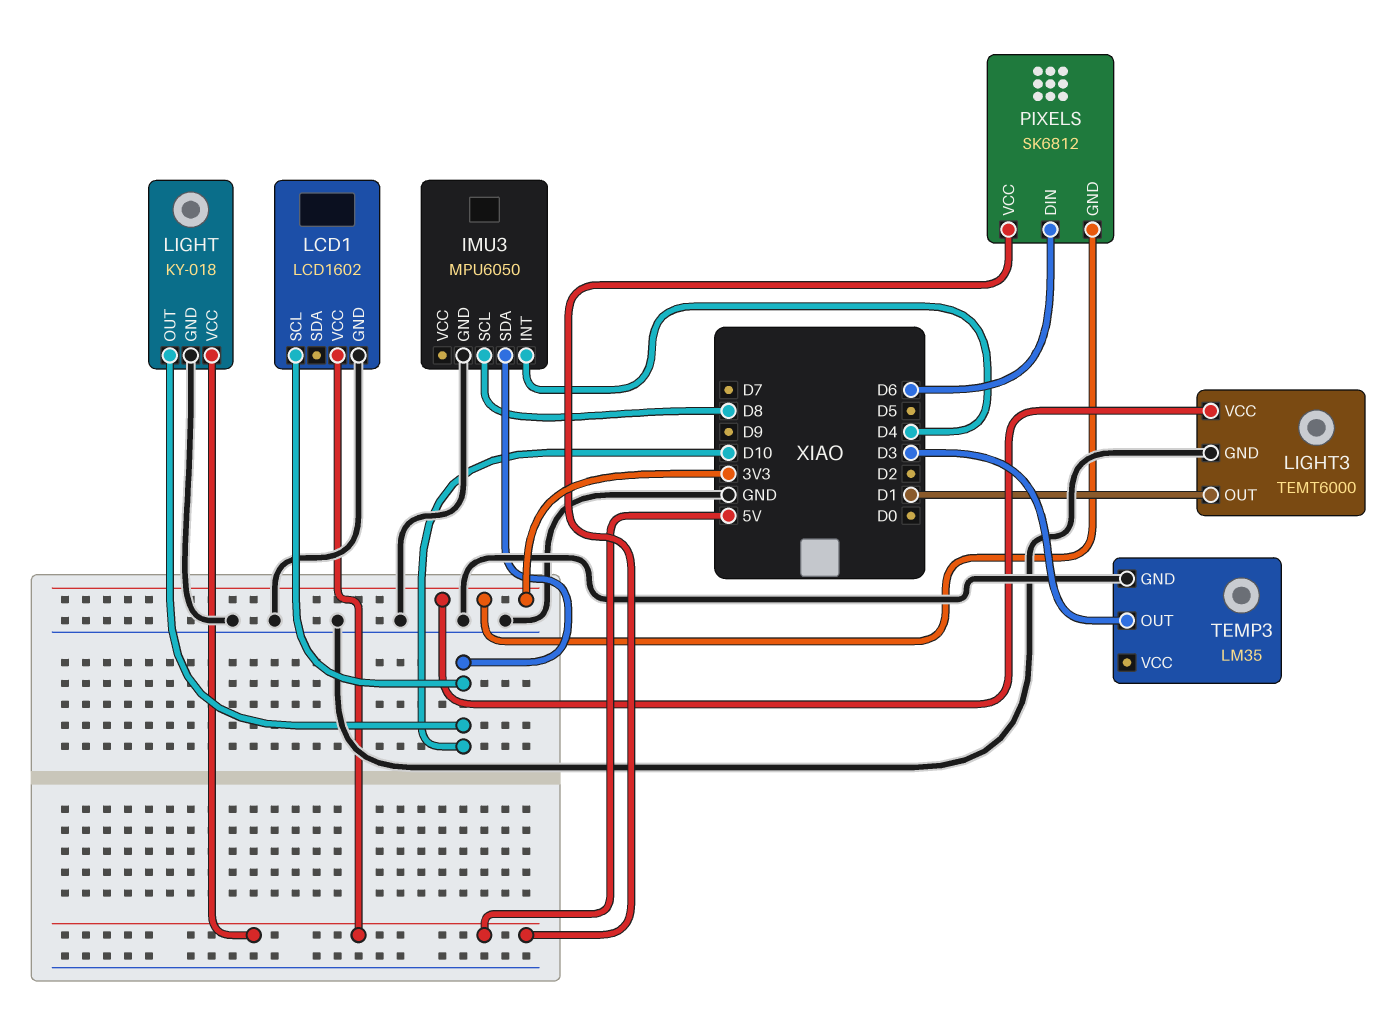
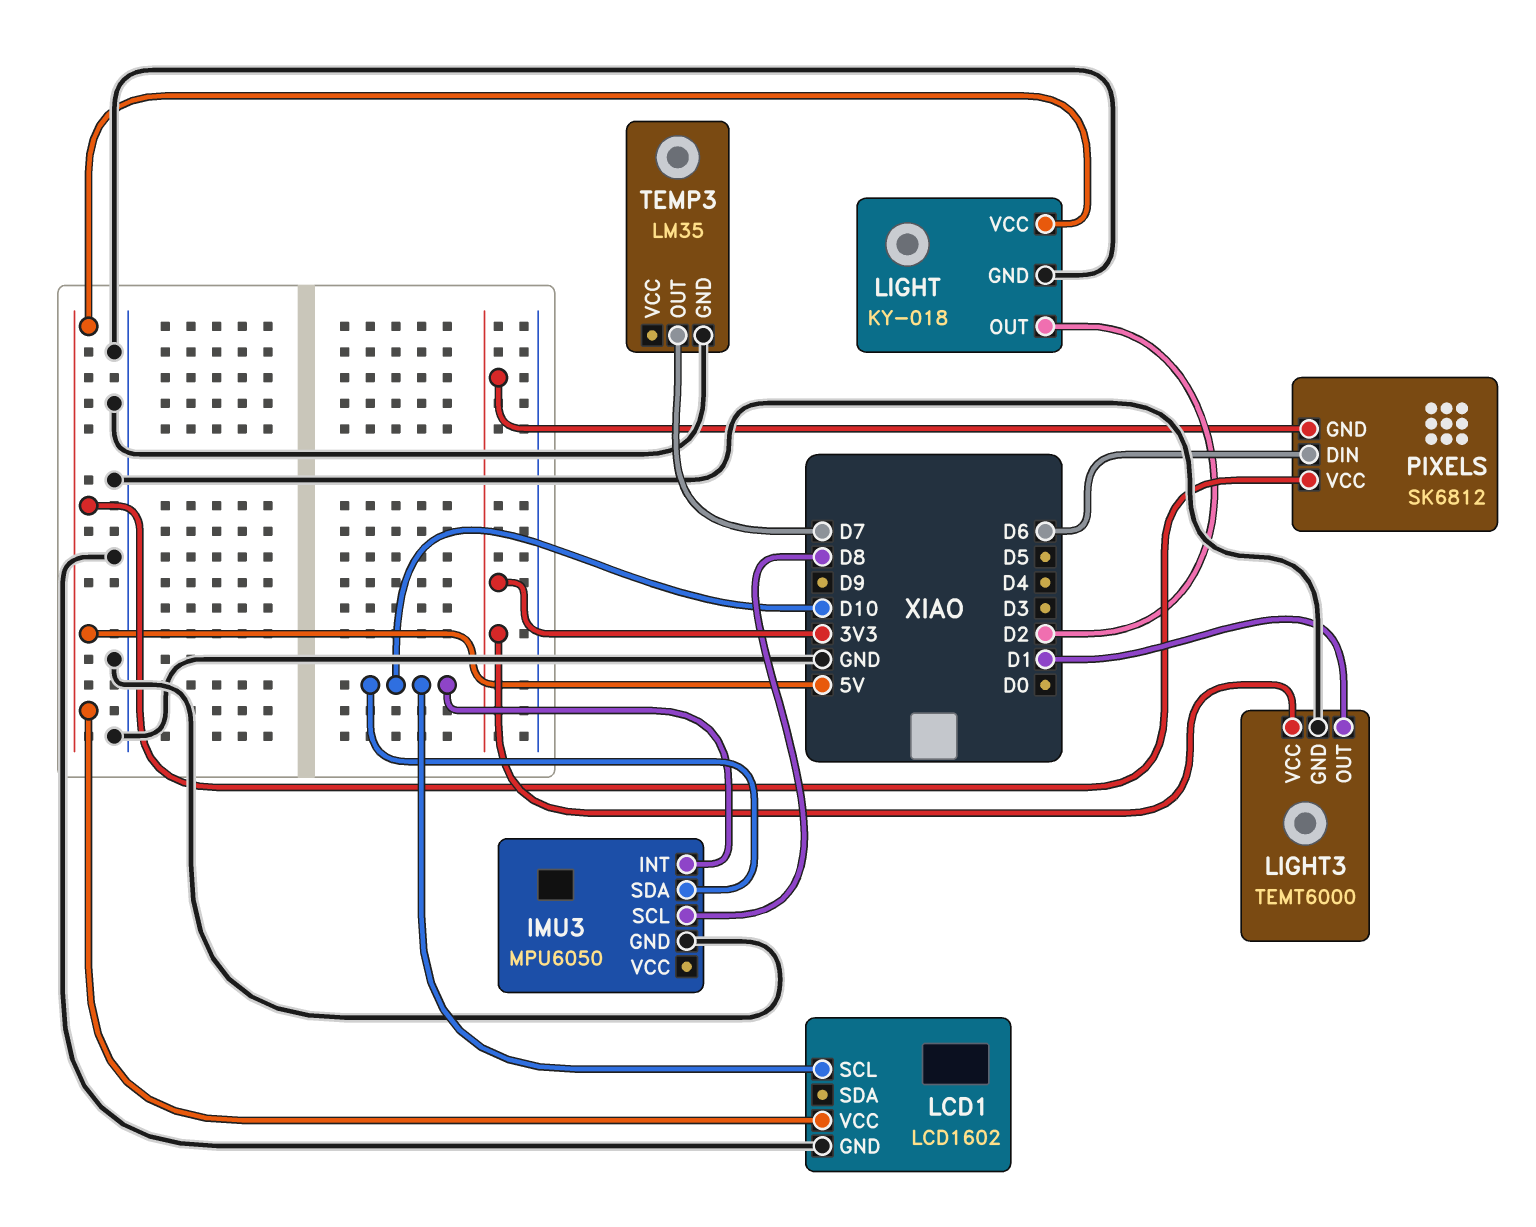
IMU3 pin INT: D4 -> D10
LIGHT pin OUT: D10 -> D2
TEMP3 pin OUT: D3 -> D7

